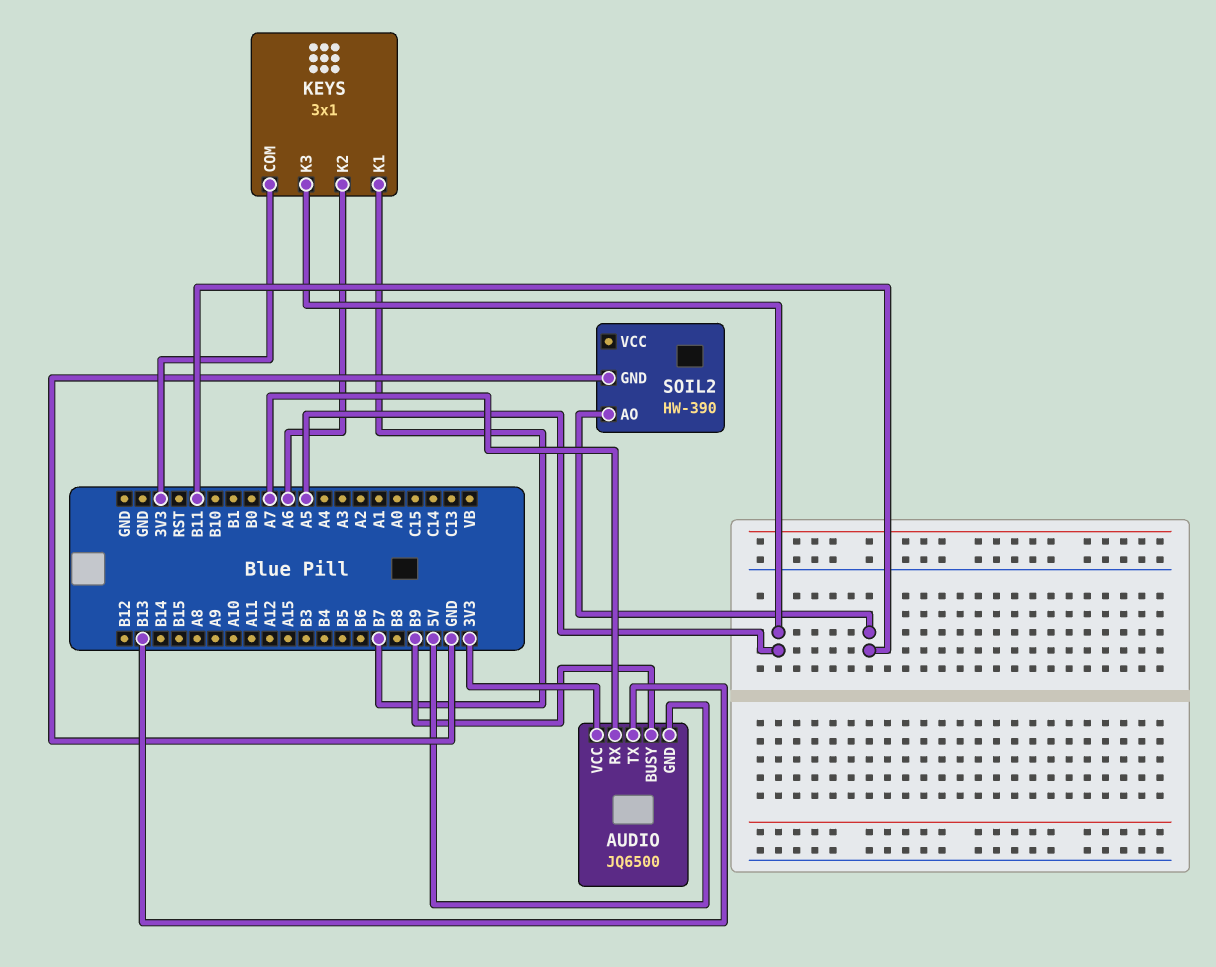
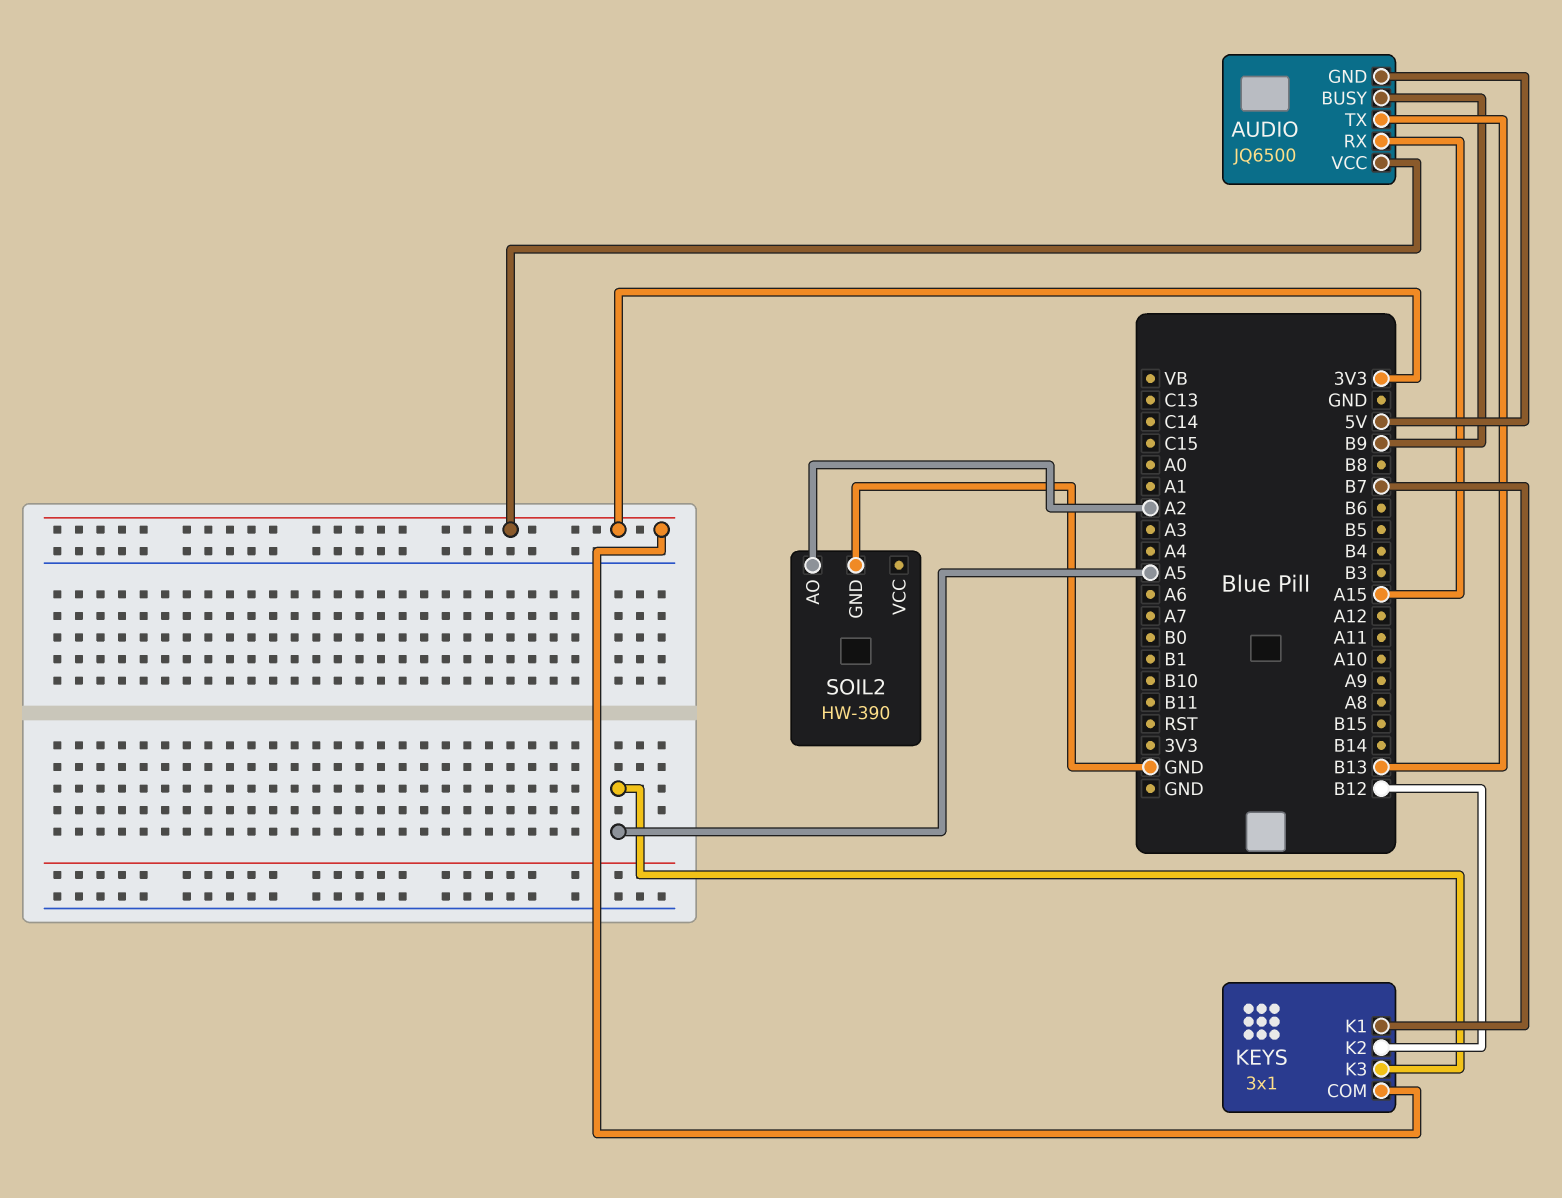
AUDIO pin RX: A7 -> A15
KEYS pin K2: A6 -> B12
SOIL2 pin AO: B11 -> A2

